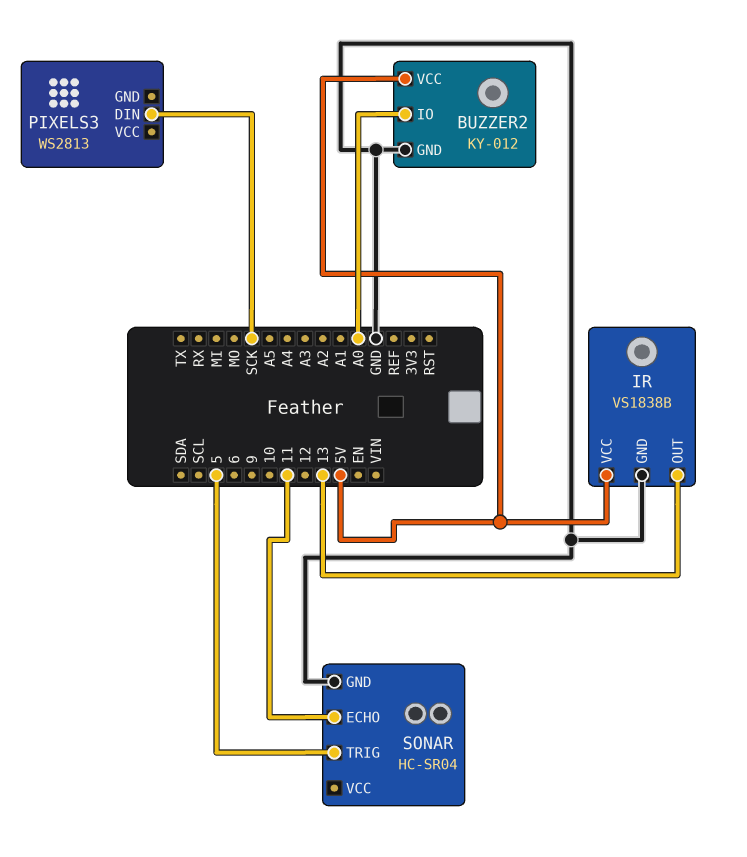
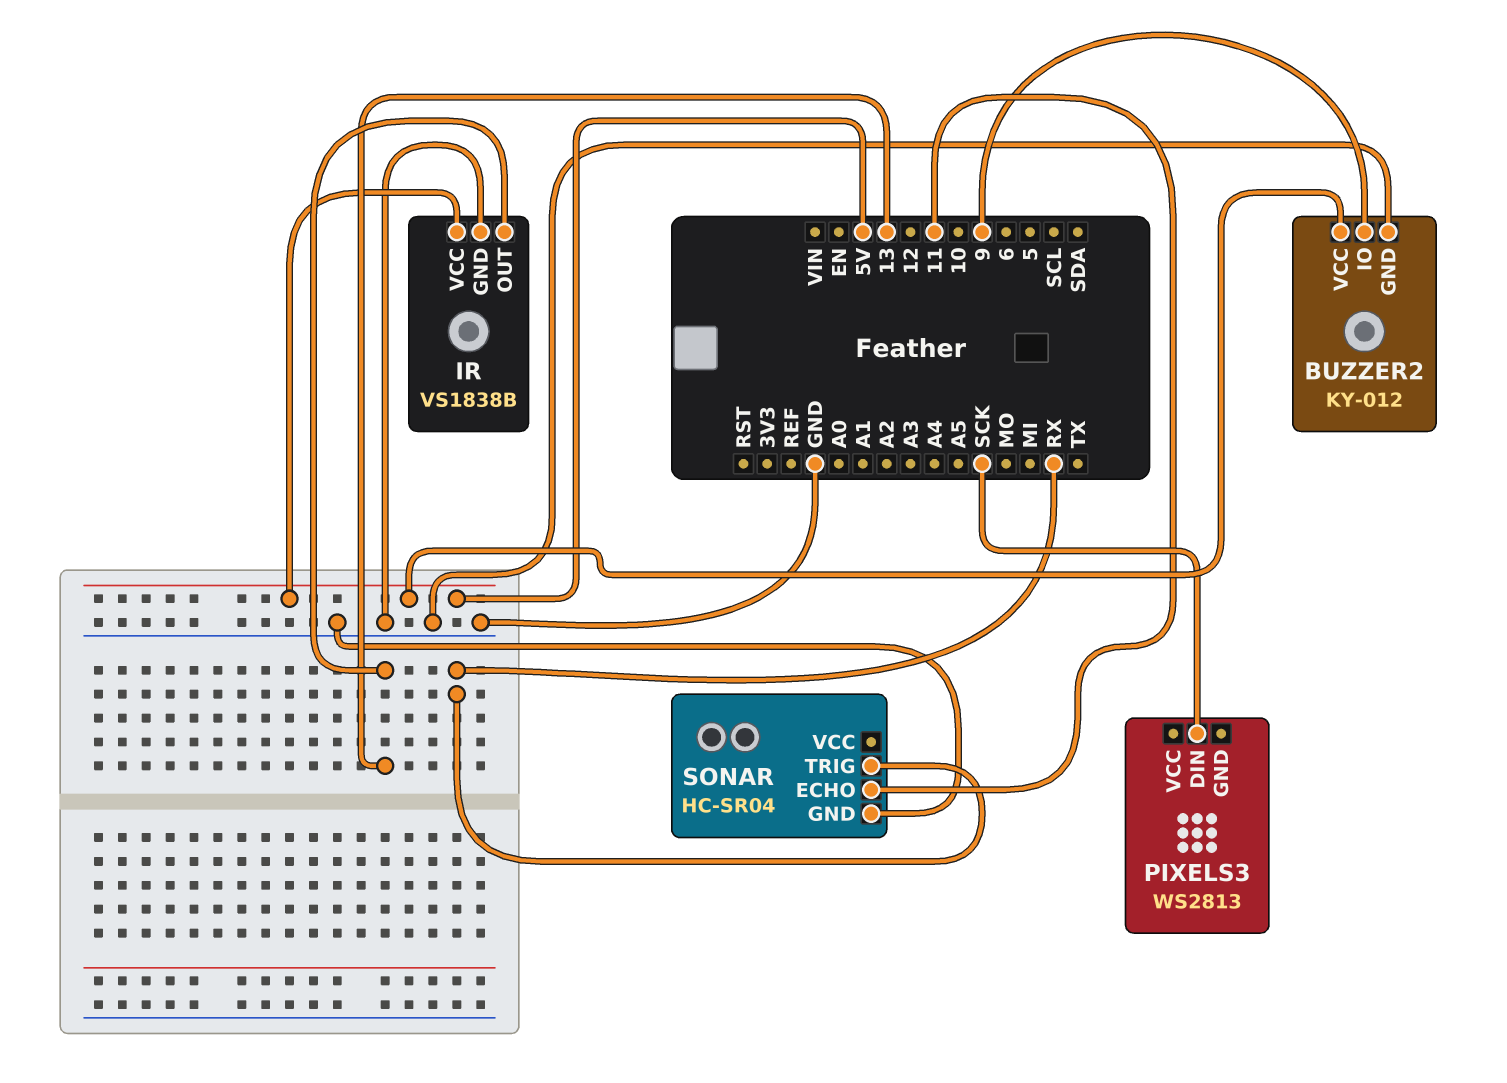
BUZZER2 pin IO: A0 -> 9
SONAR pin TRIG: 5 -> RX

